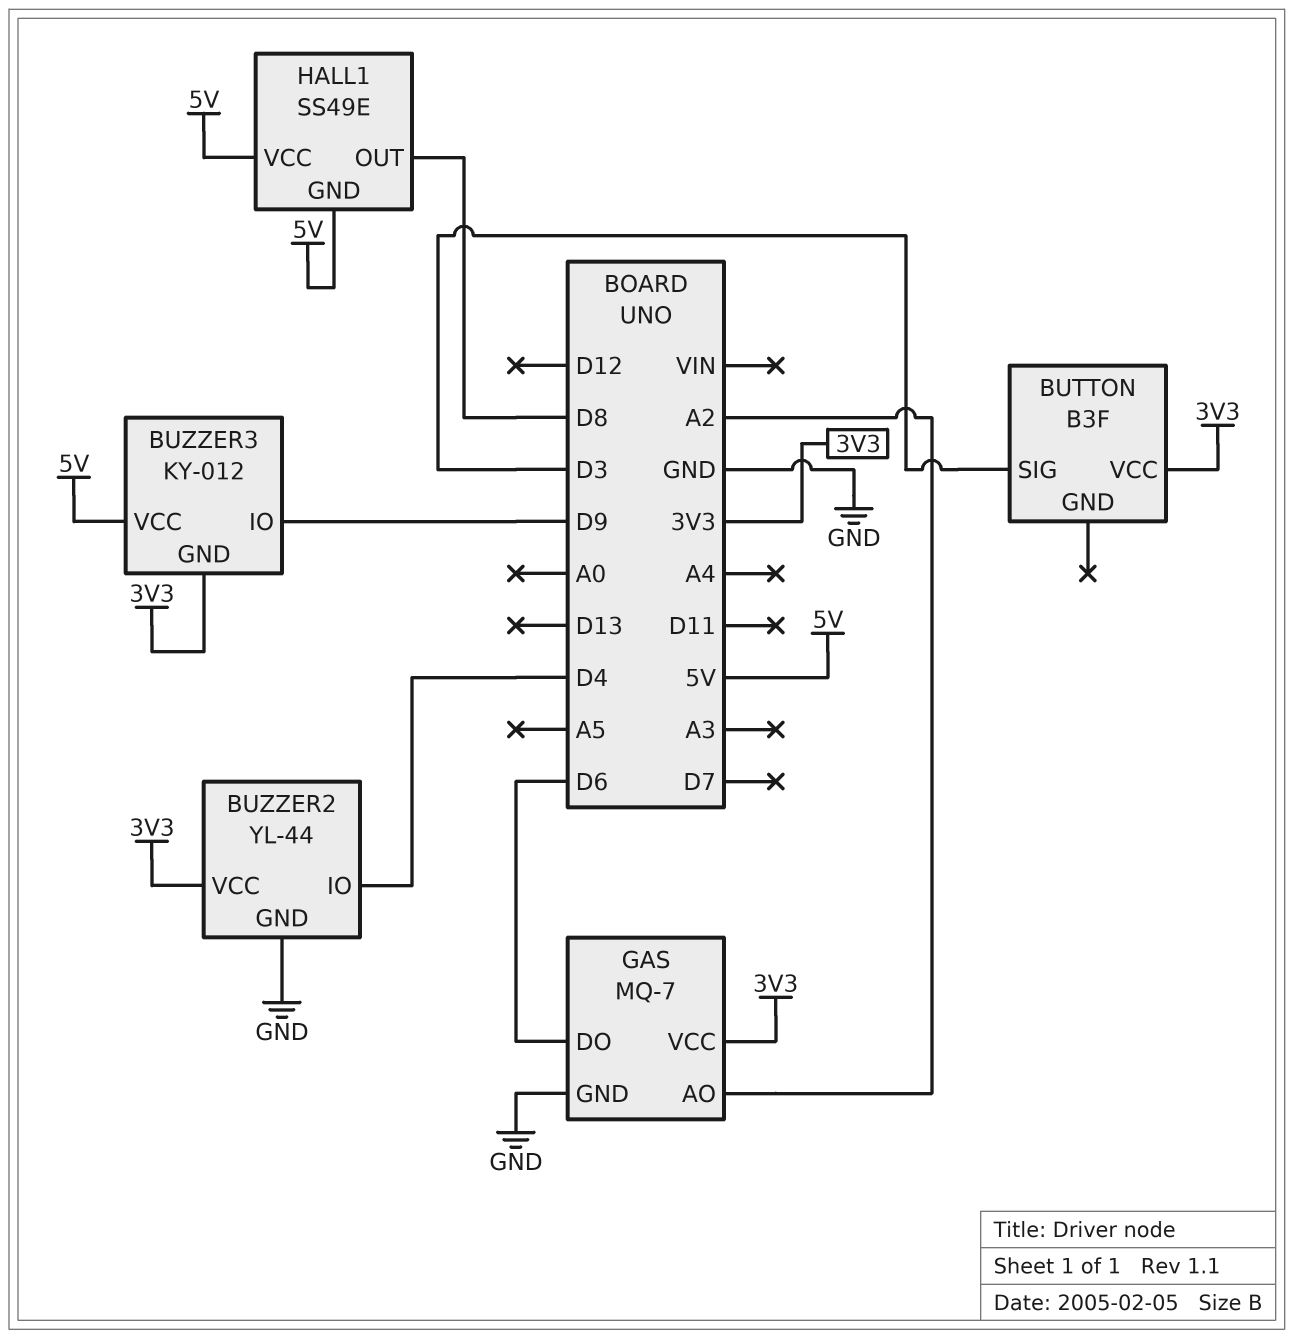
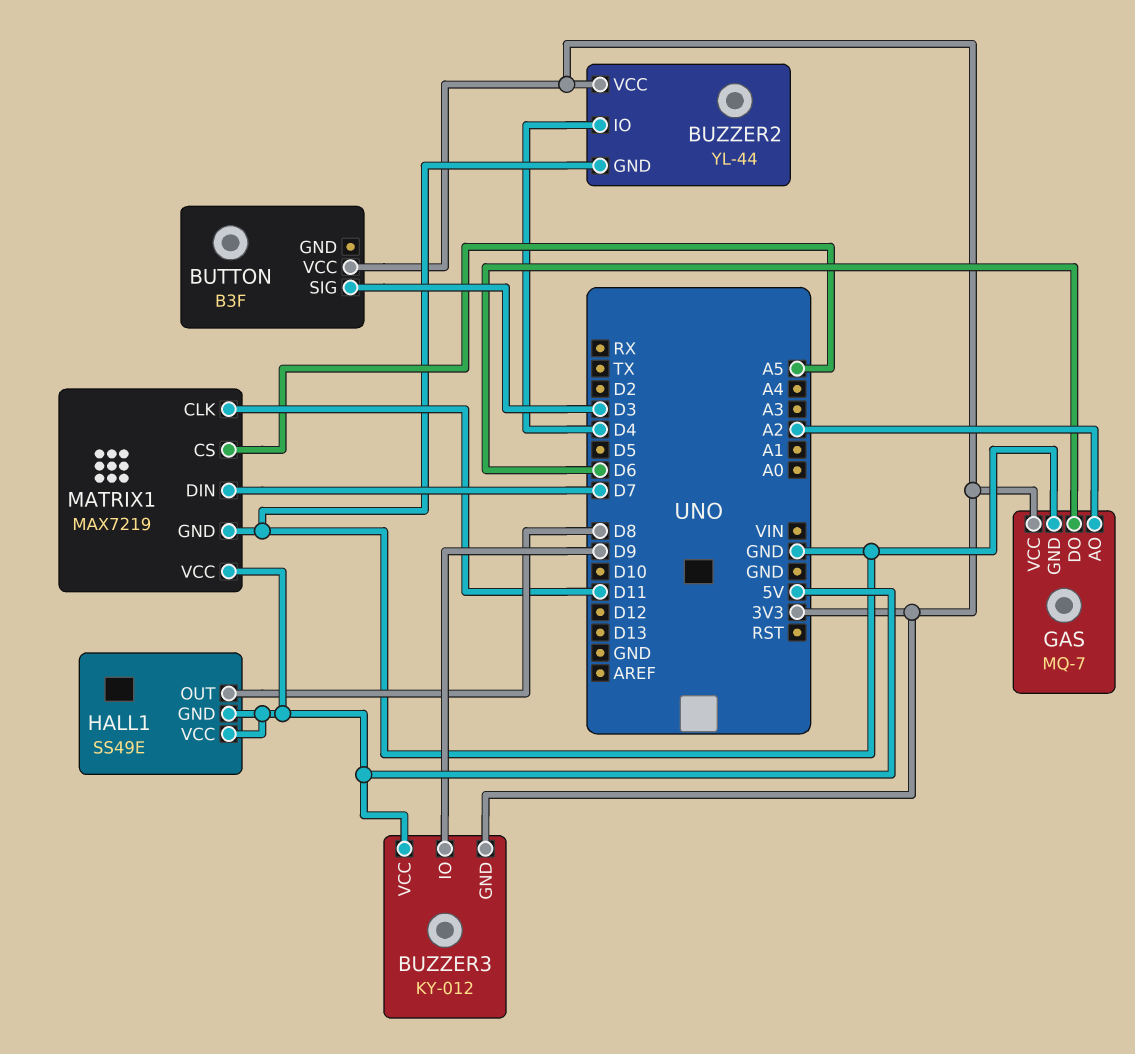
MATRIX1: none -> MAX7219
MATRIX1 pin CLK: none -> D11
MATRIX1 pin CS: none -> A5
MATRIX1 pin DIN: none -> D7
MATRIX1 pin GND: none -> GND
MATRIX1 pin VCC: none -> 5V

